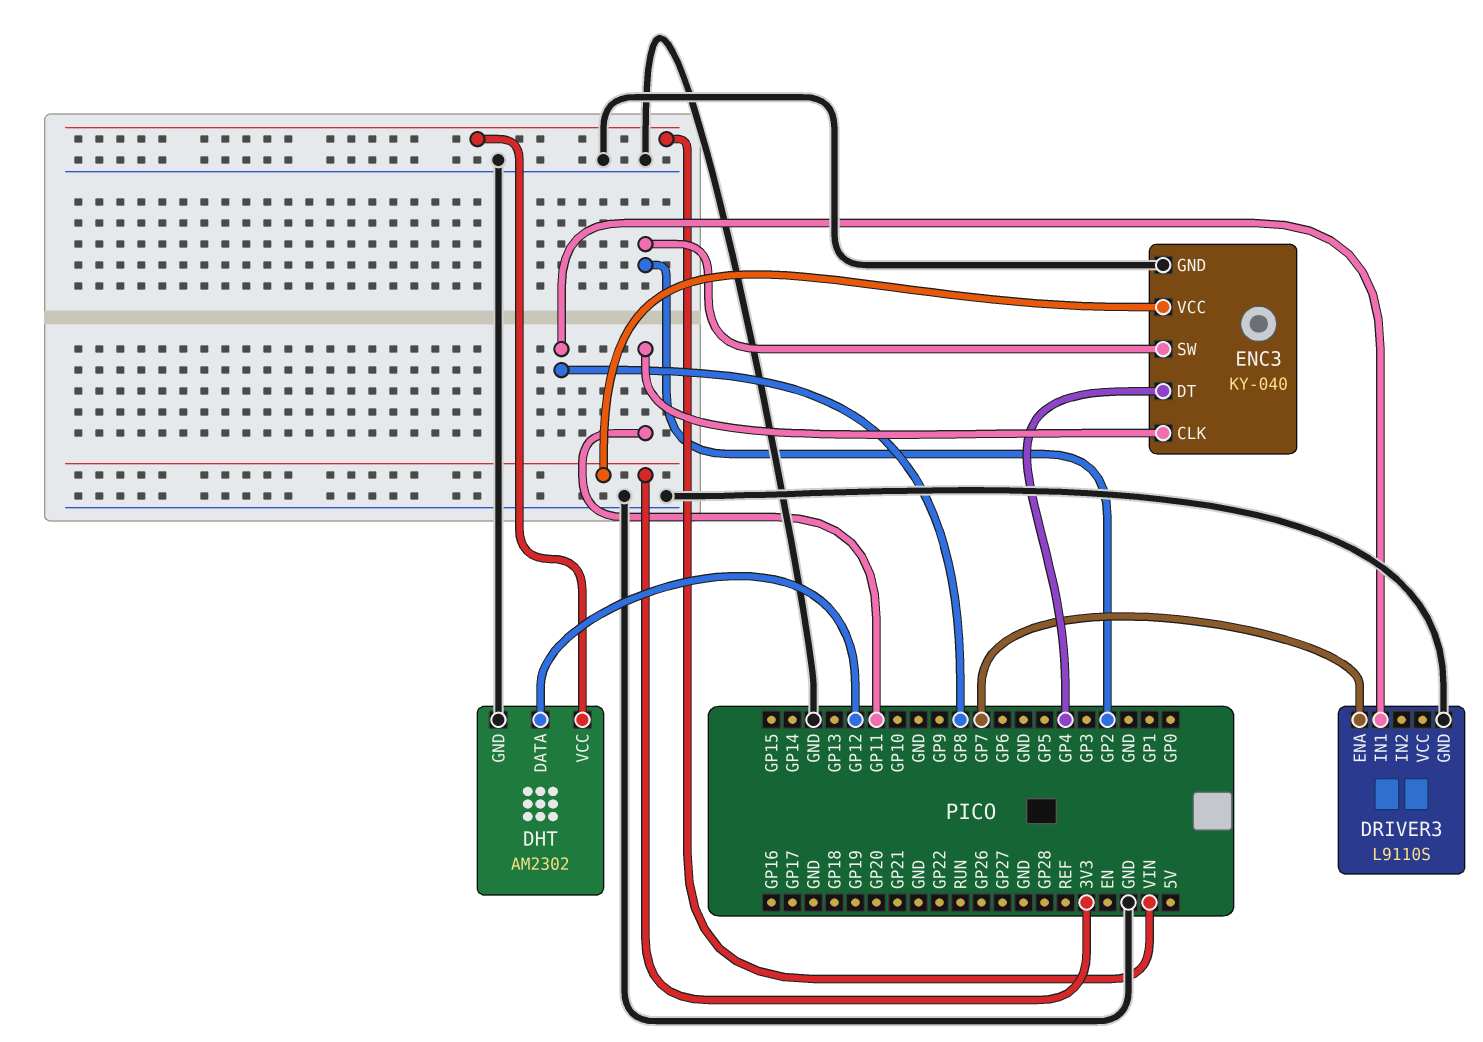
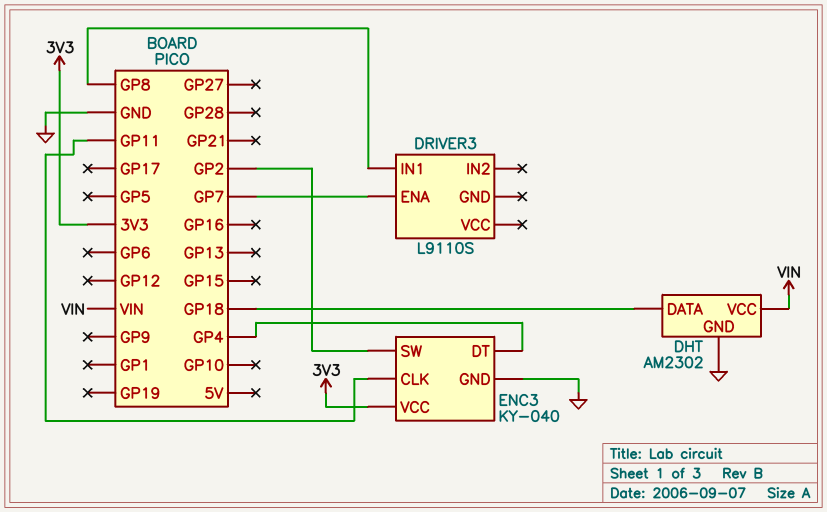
DHT pin DATA: GP12 -> GP18
DRIVER3 pin GND: GND -> none

